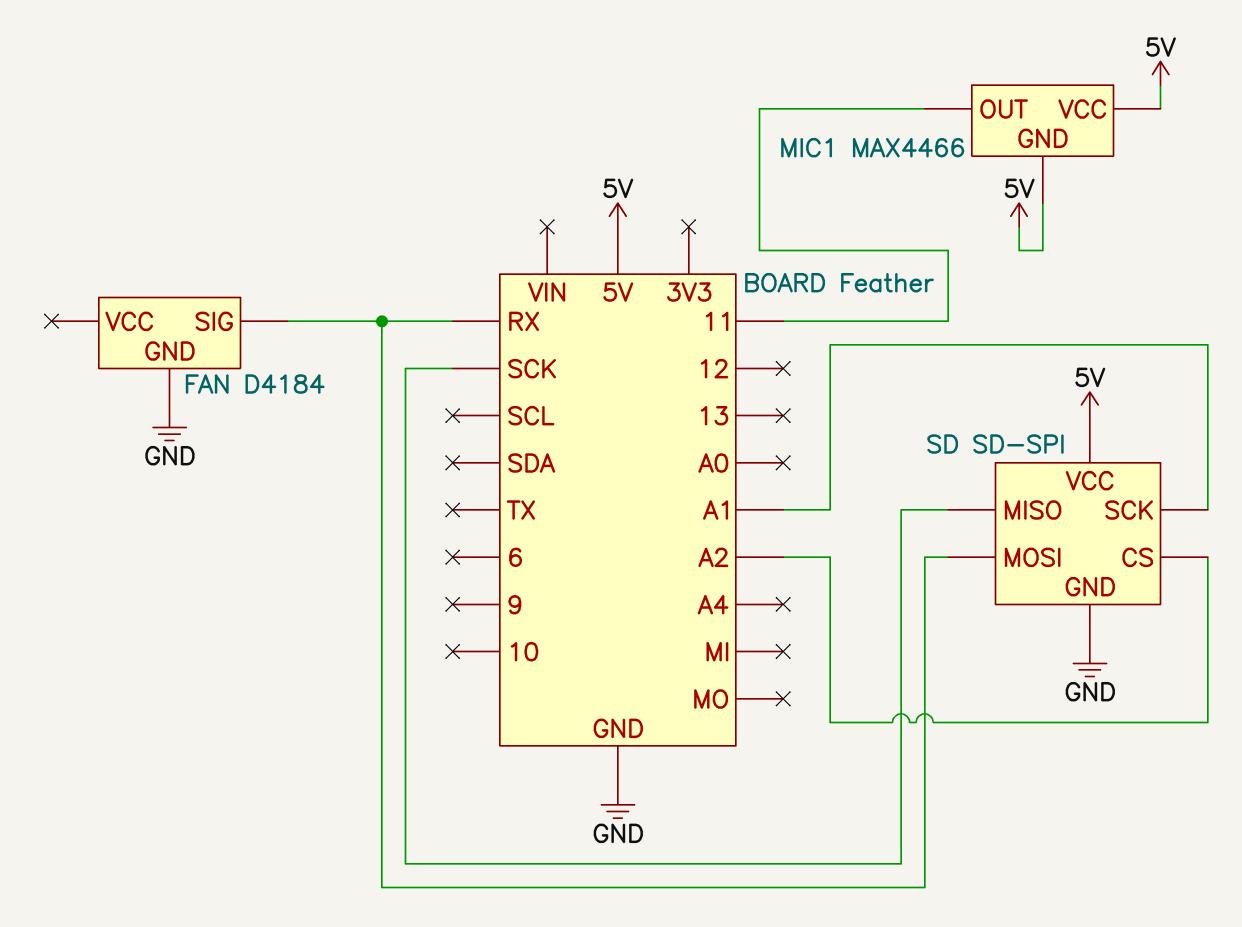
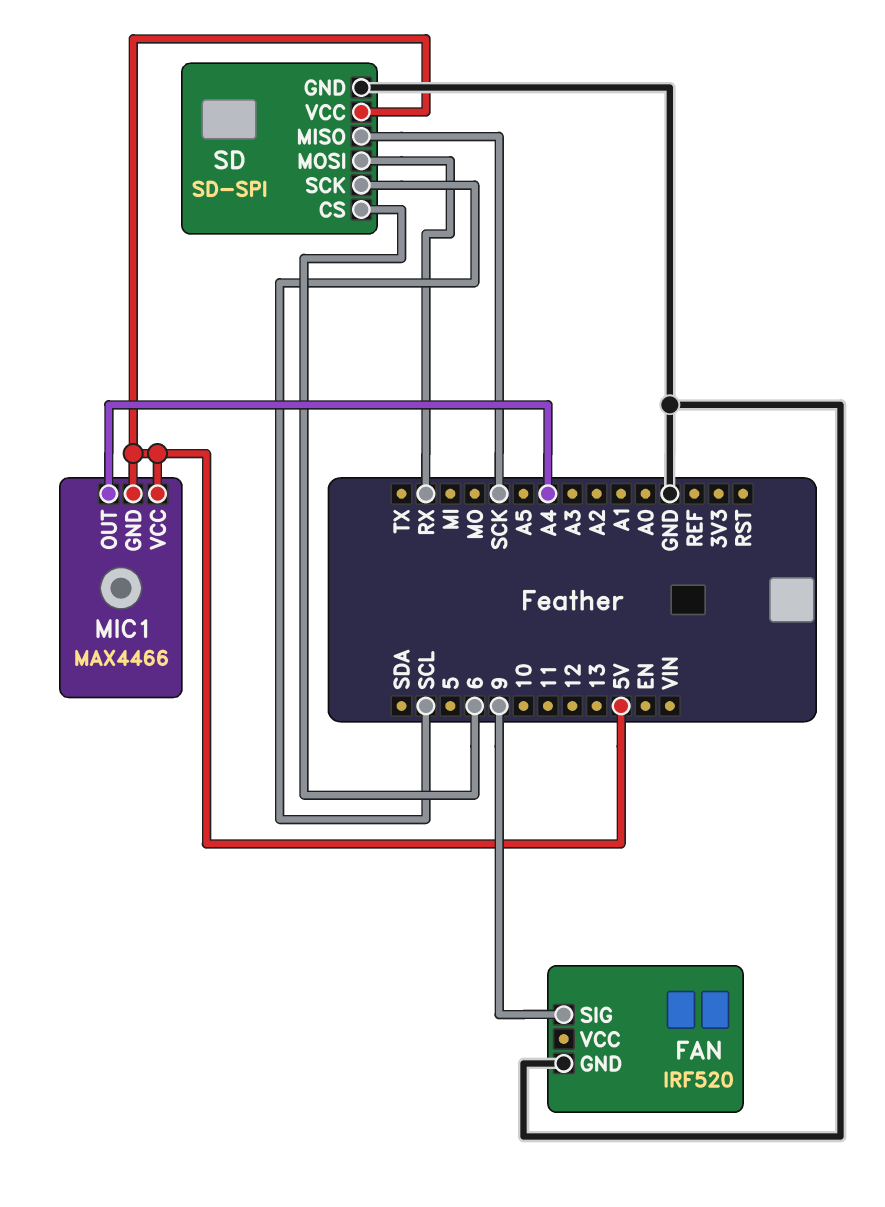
FAN: D4184 -> IRF520
FAN pin SIG: RX -> 9
MIC1 pin OUT: 11 -> A4
SD pin CS: A2 -> 6
SD pin SCK: A1 -> SCL

